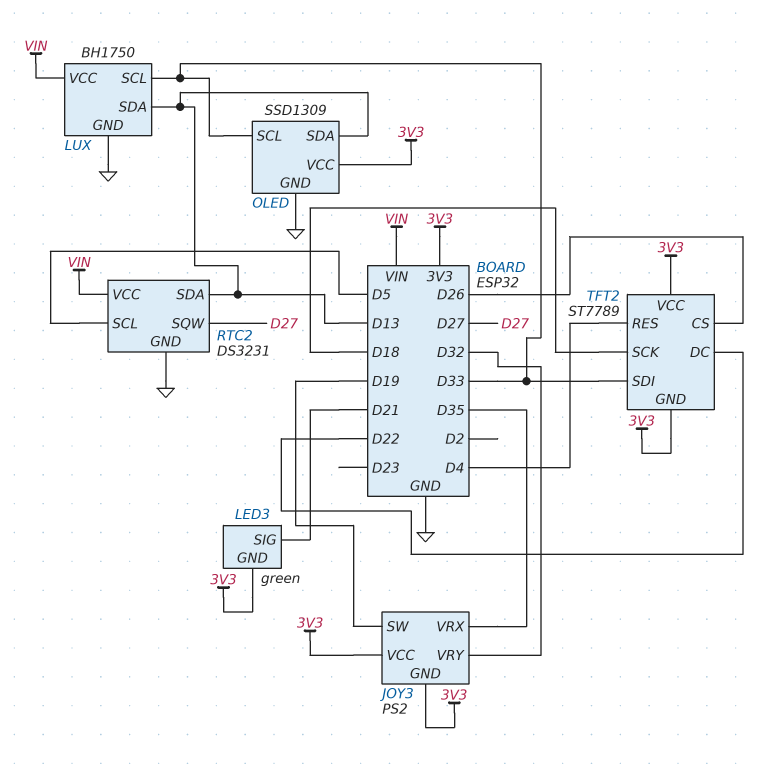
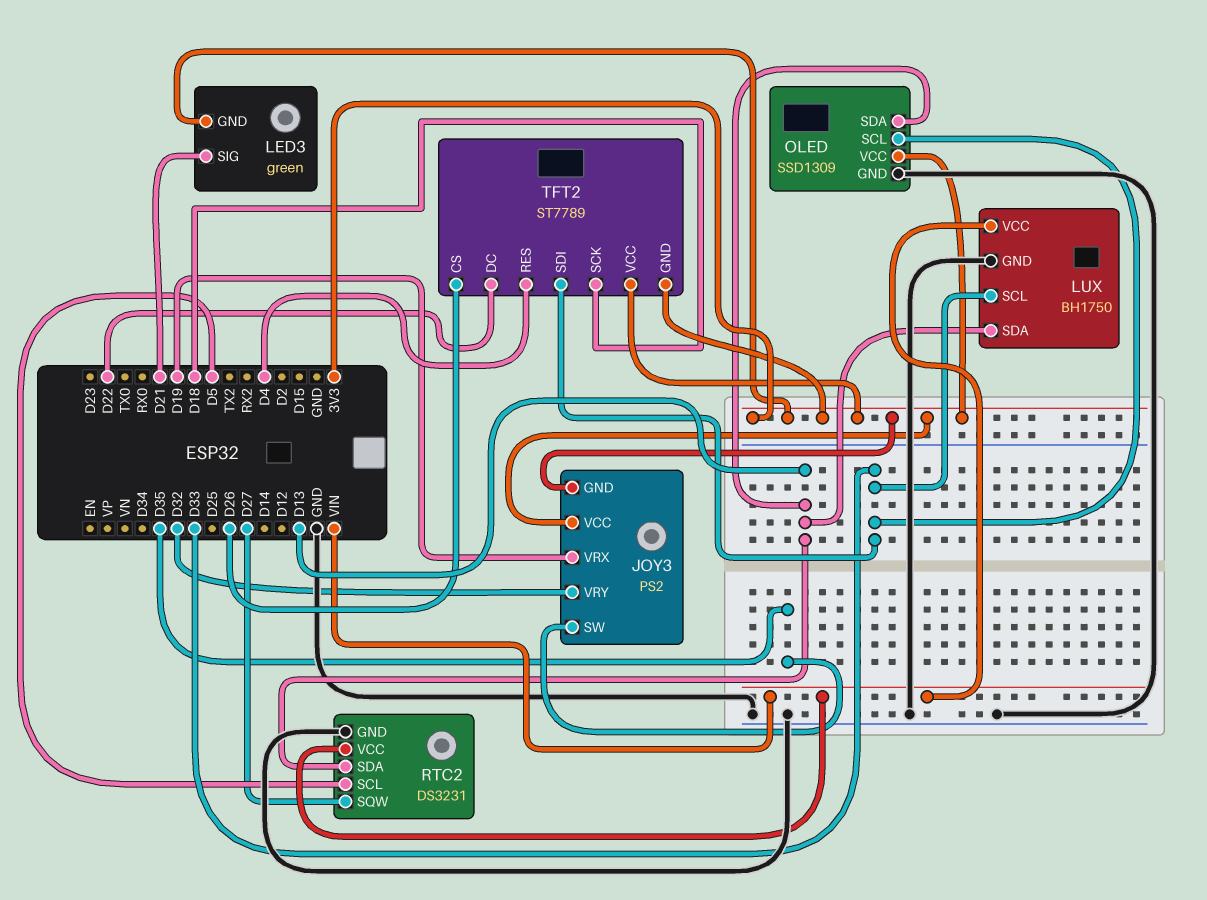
JOY3 pin SW: D19 -> D35
JOY3 pin VRX: D35 -> D19

